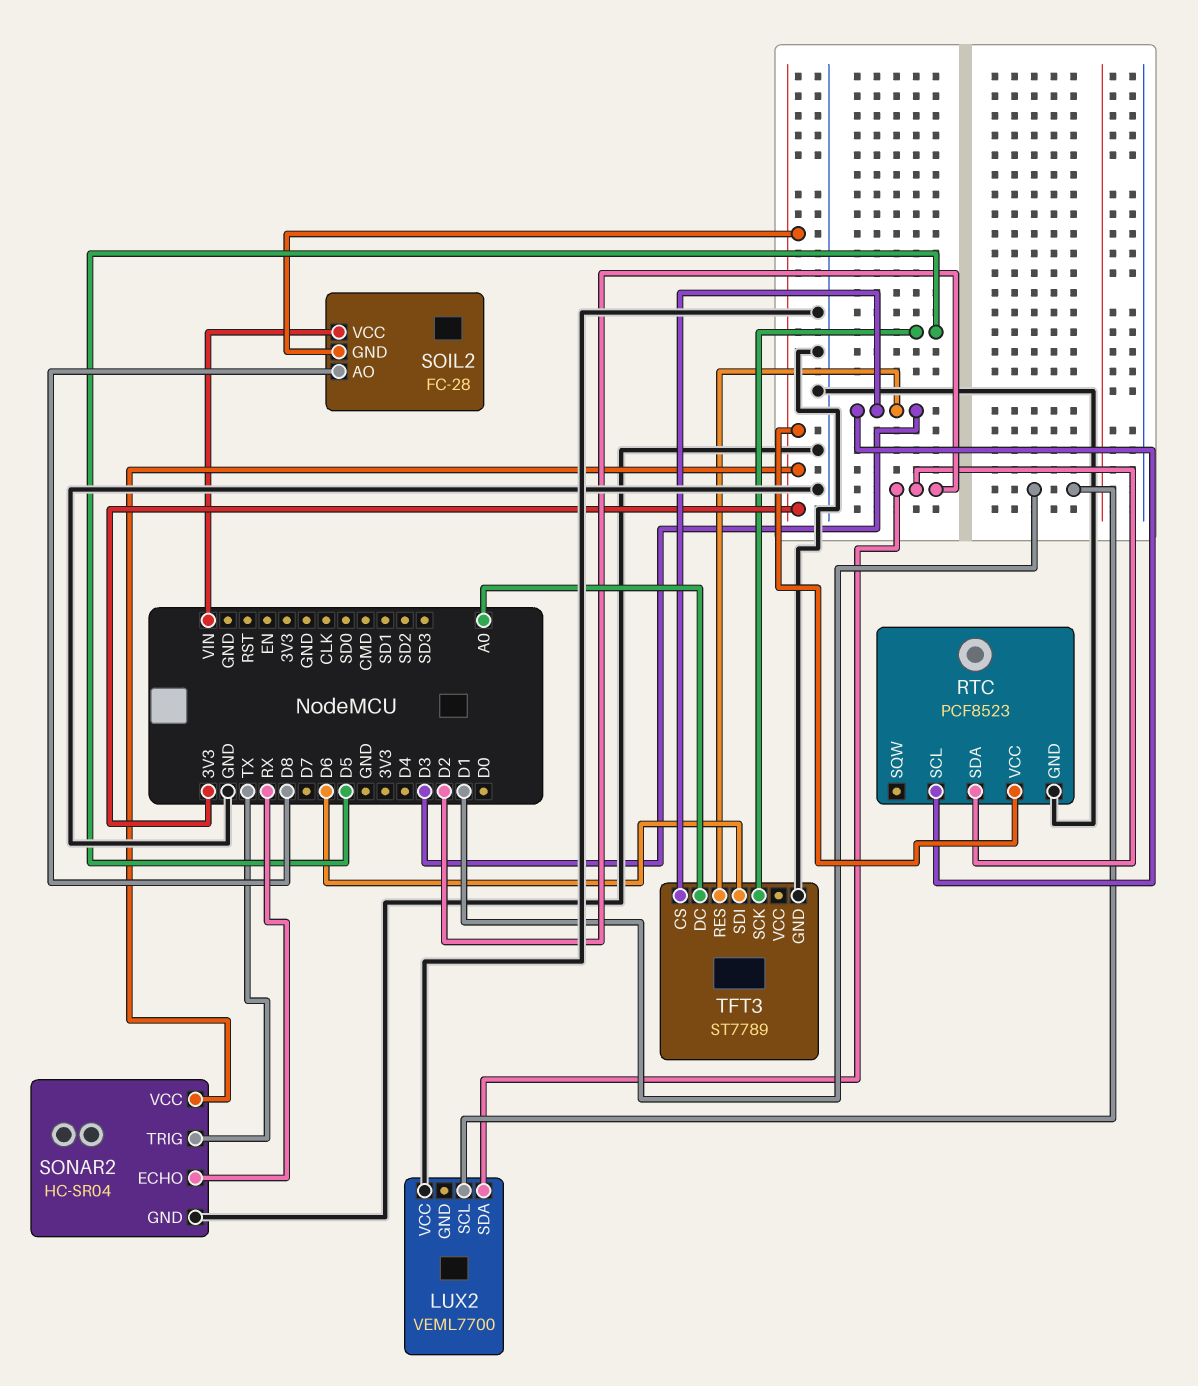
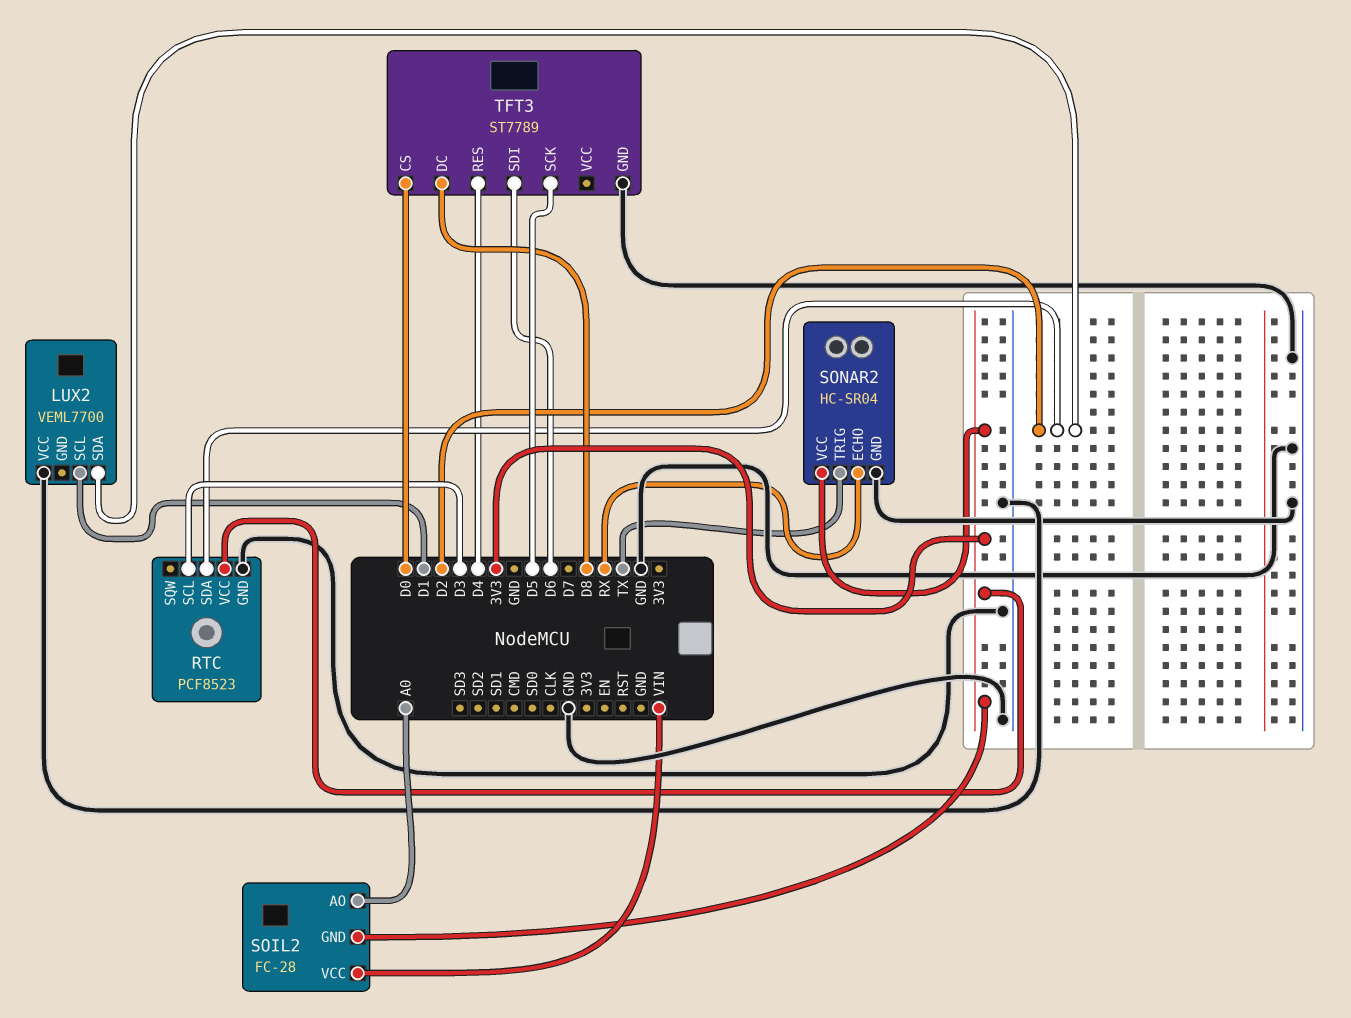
SOIL2 pin AO: D8 -> A0
TFT3 pin CS: D3 -> D0
TFT3 pin DC: A0 -> D8
TFT3 pin RES: D3 -> D4

